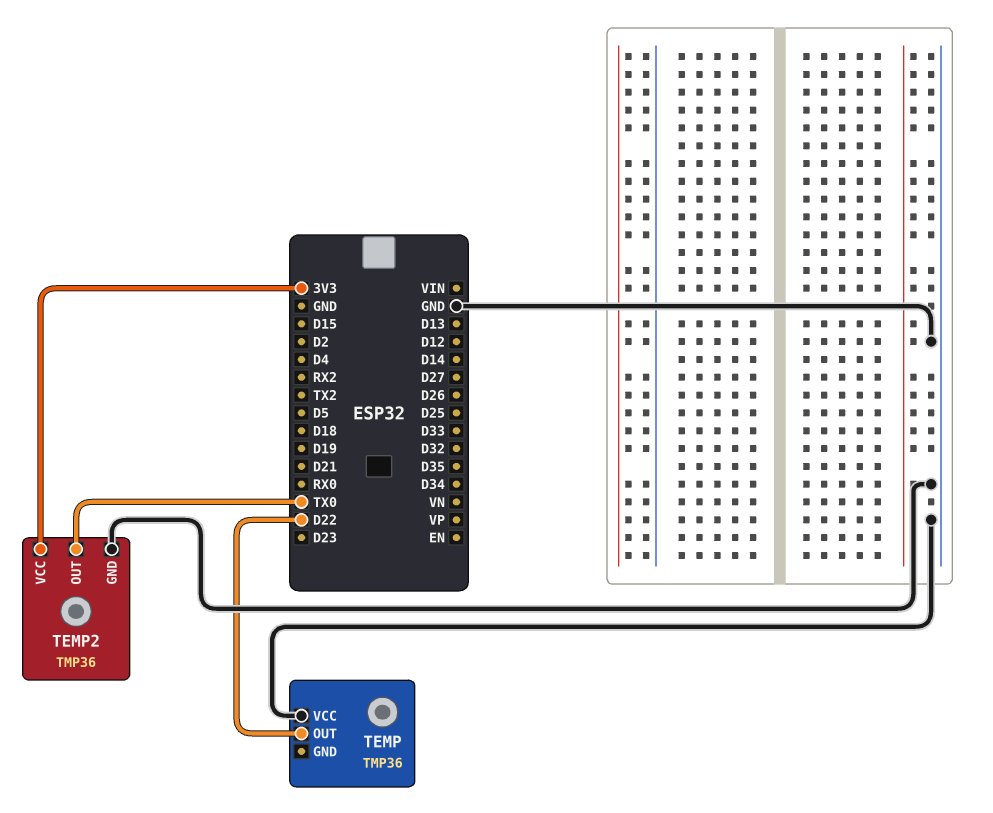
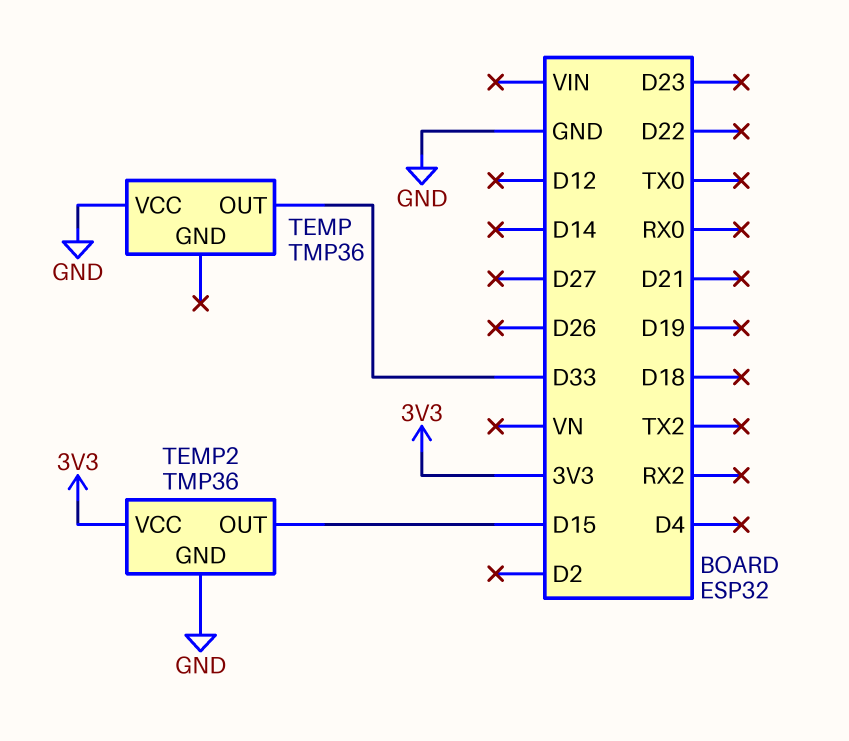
TEMP pin OUT: D22 -> D33
TEMP2 pin OUT: TX0 -> D15

